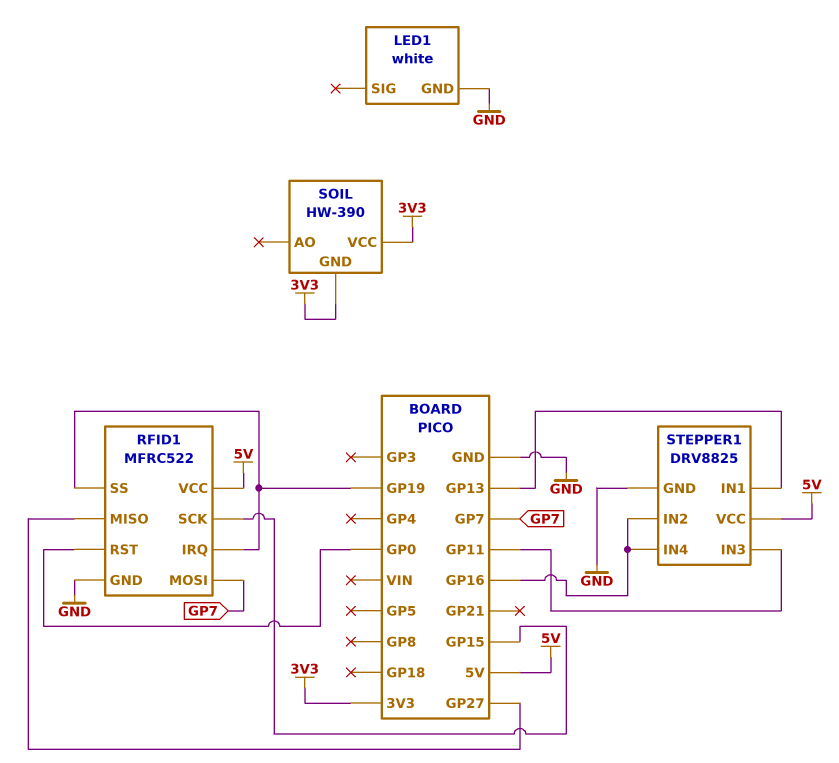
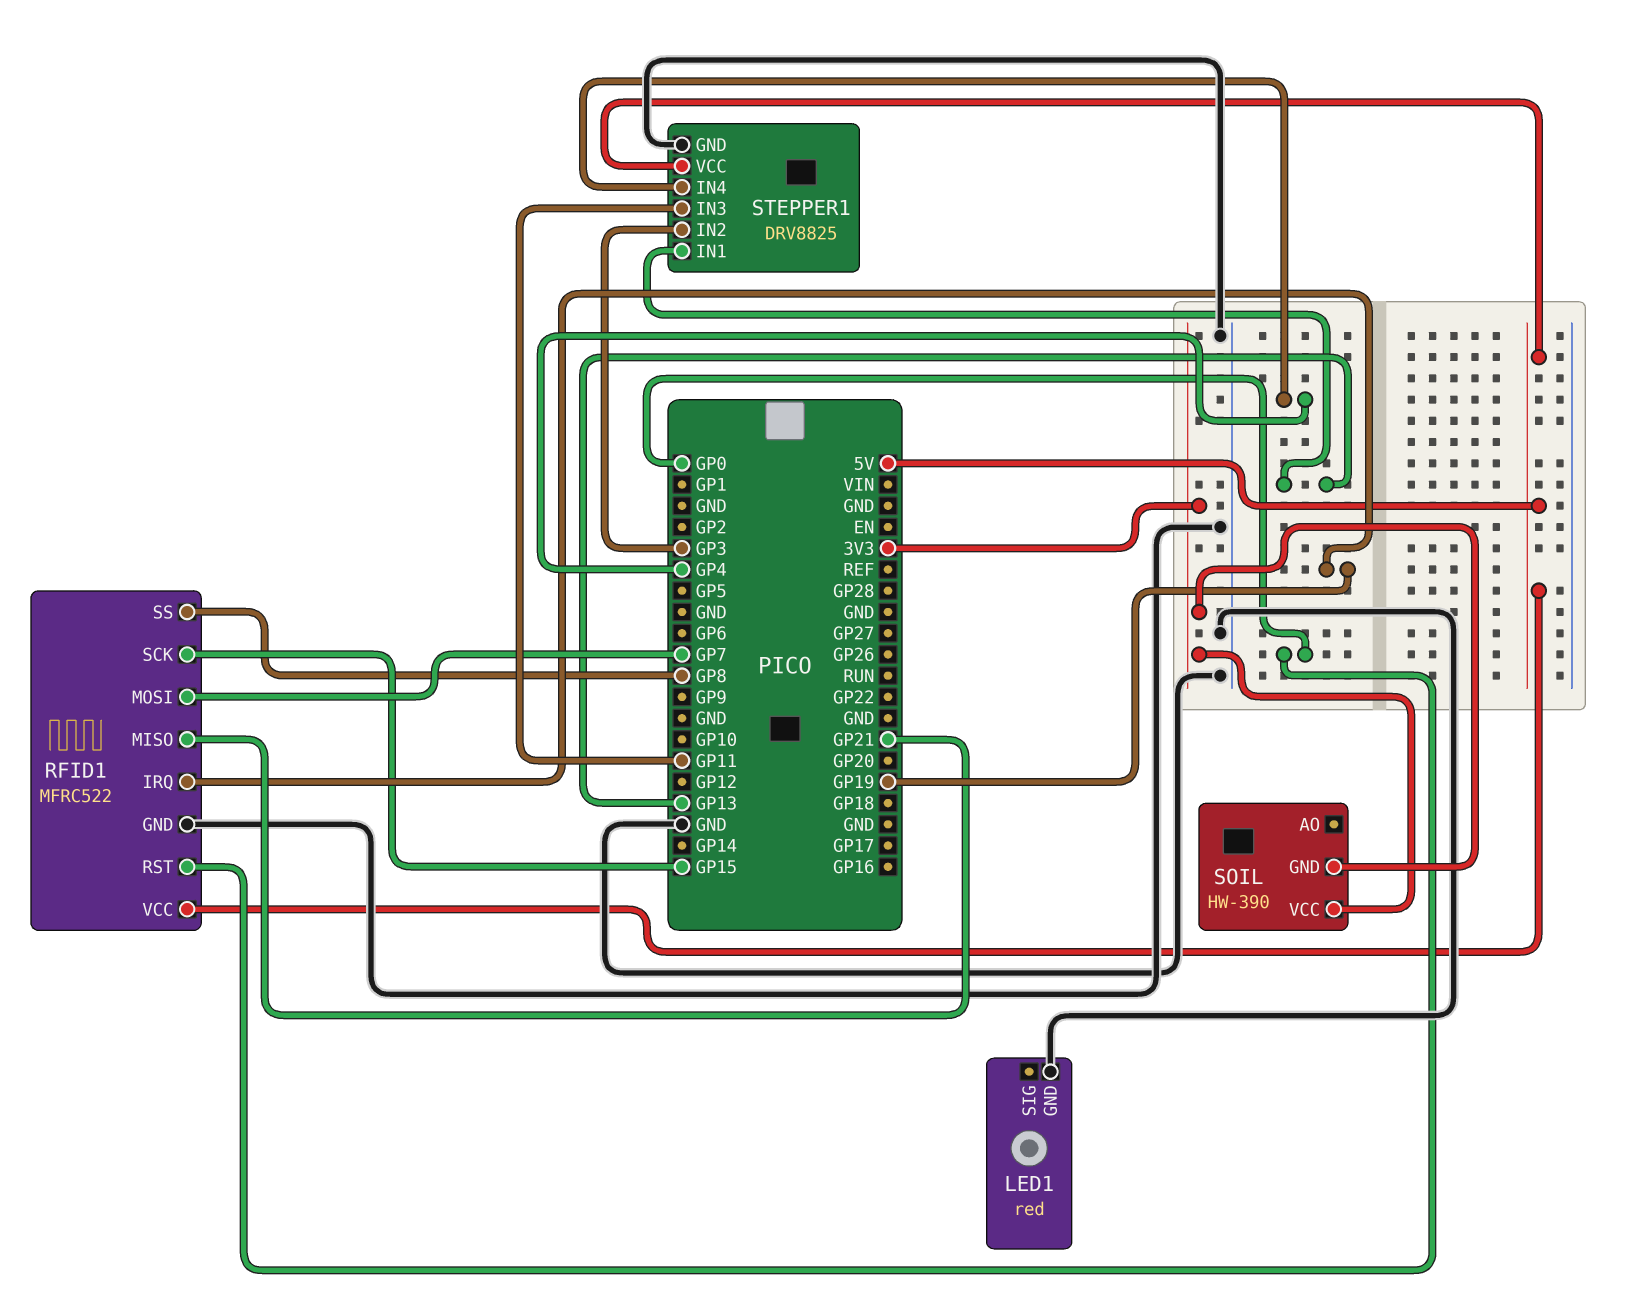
LED1: white -> red
RFID1 pin MISO: GP27 -> GP21
RFID1 pin SS: GP19 -> GP8
STEPPER1 pin IN2: GP16 -> GP3
STEPPER1 pin IN4: GP16 -> GP4

